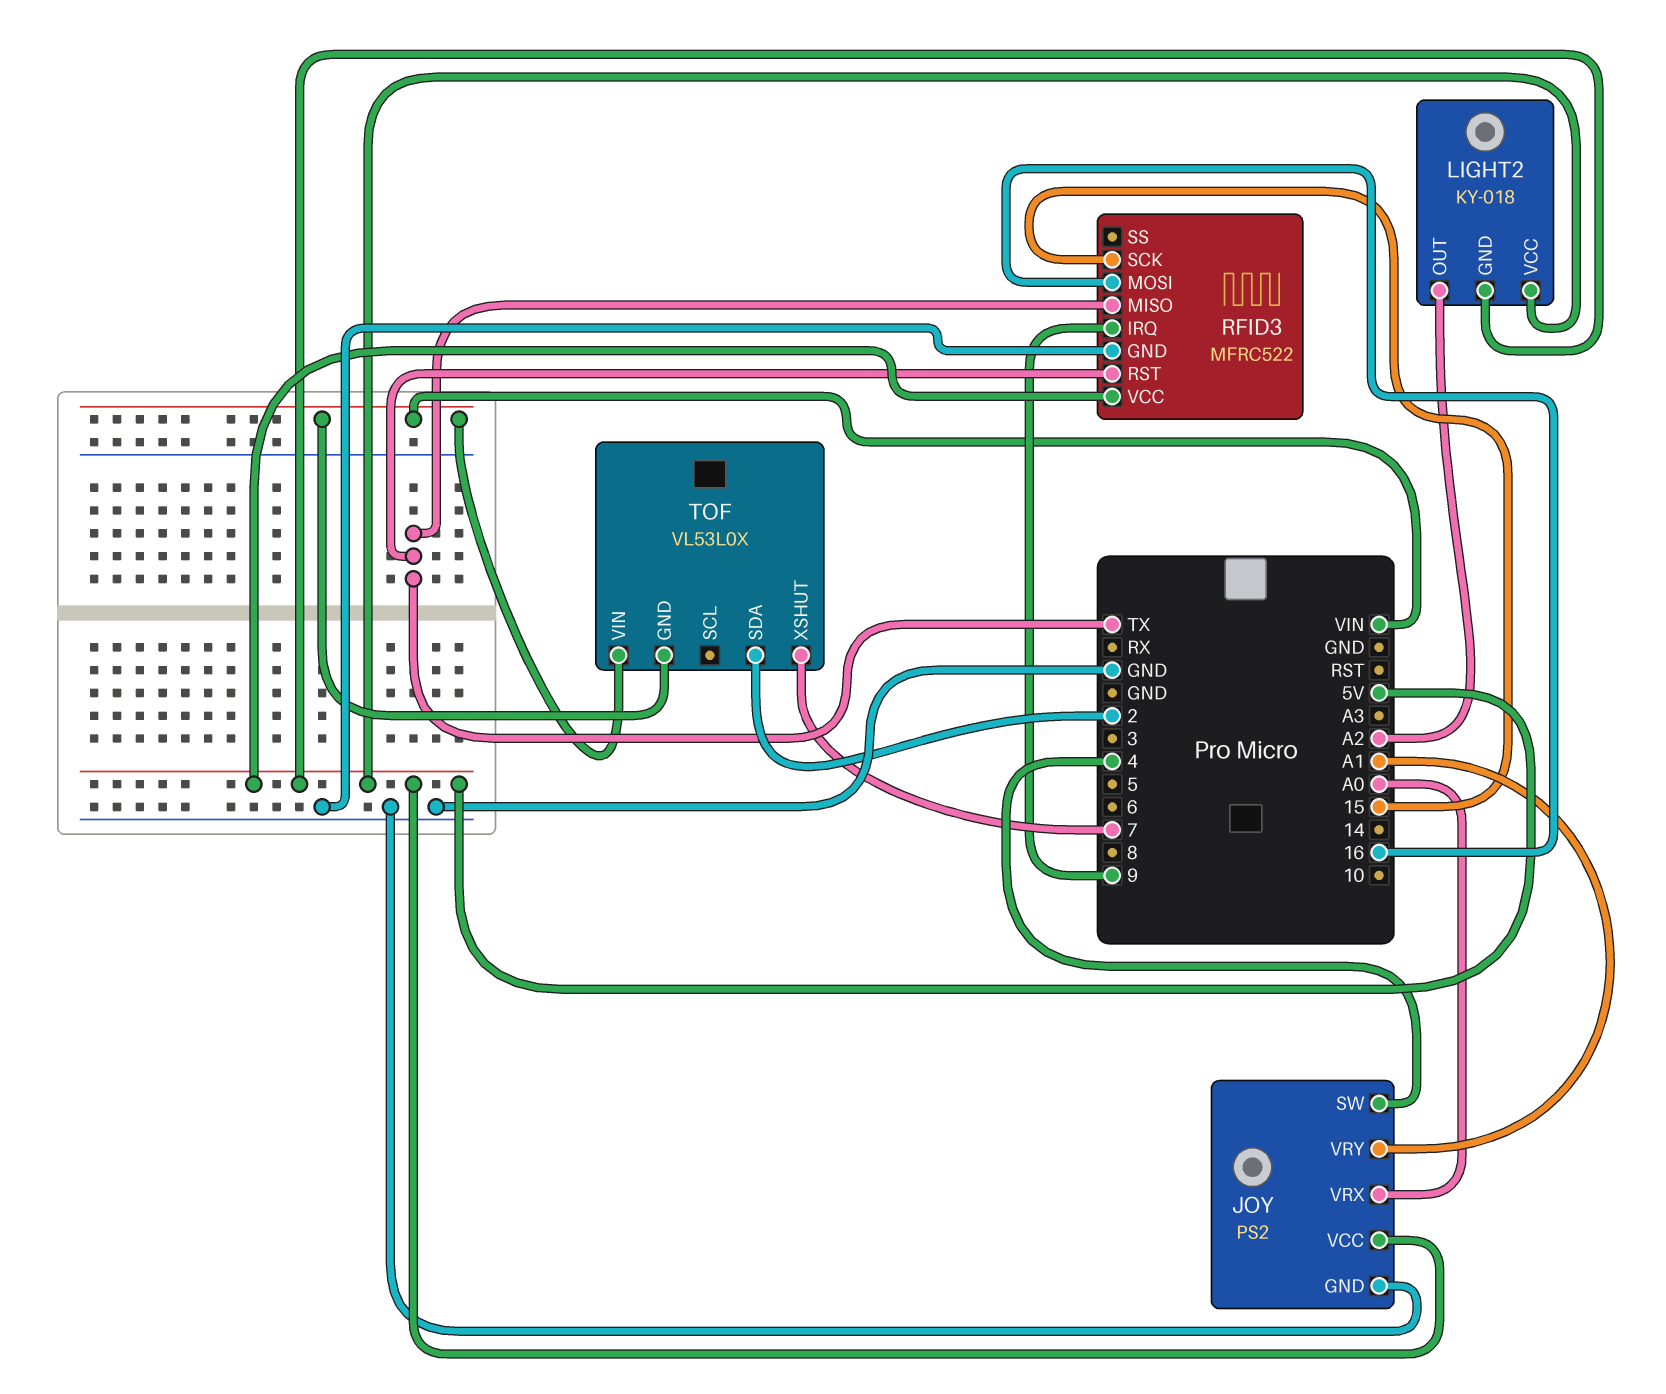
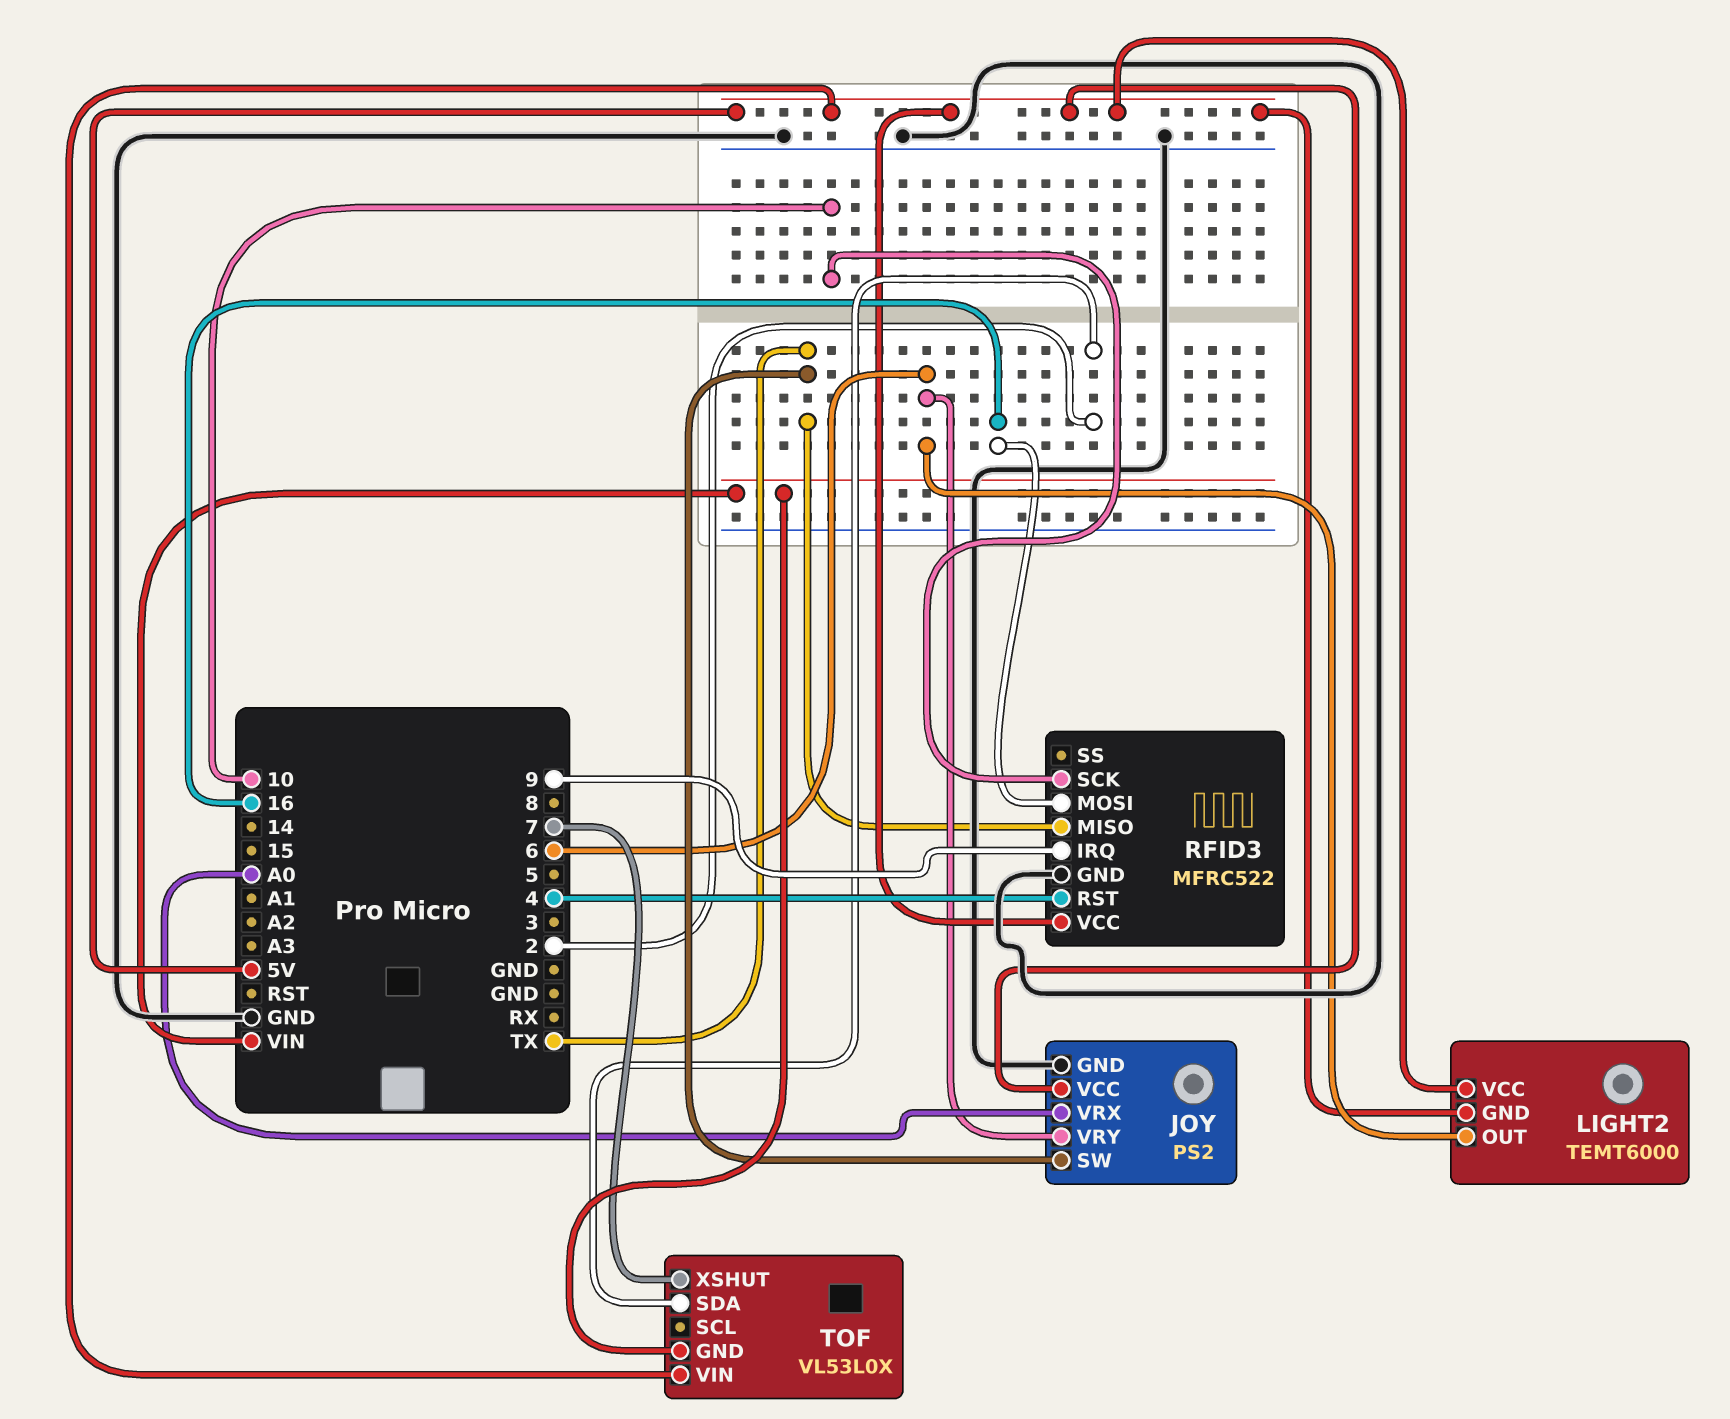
JOY pin SW: 4 -> TX
JOY pin VRY: A1 -> 6
LIGHT2: KY-018 -> TEMT6000
LIGHT2 pin OUT: A2 -> 6
RFID3 pin RST: TX -> 4
RFID3 pin SCK: 15 -> 10
TOF pin VIN: VIN -> 5V

